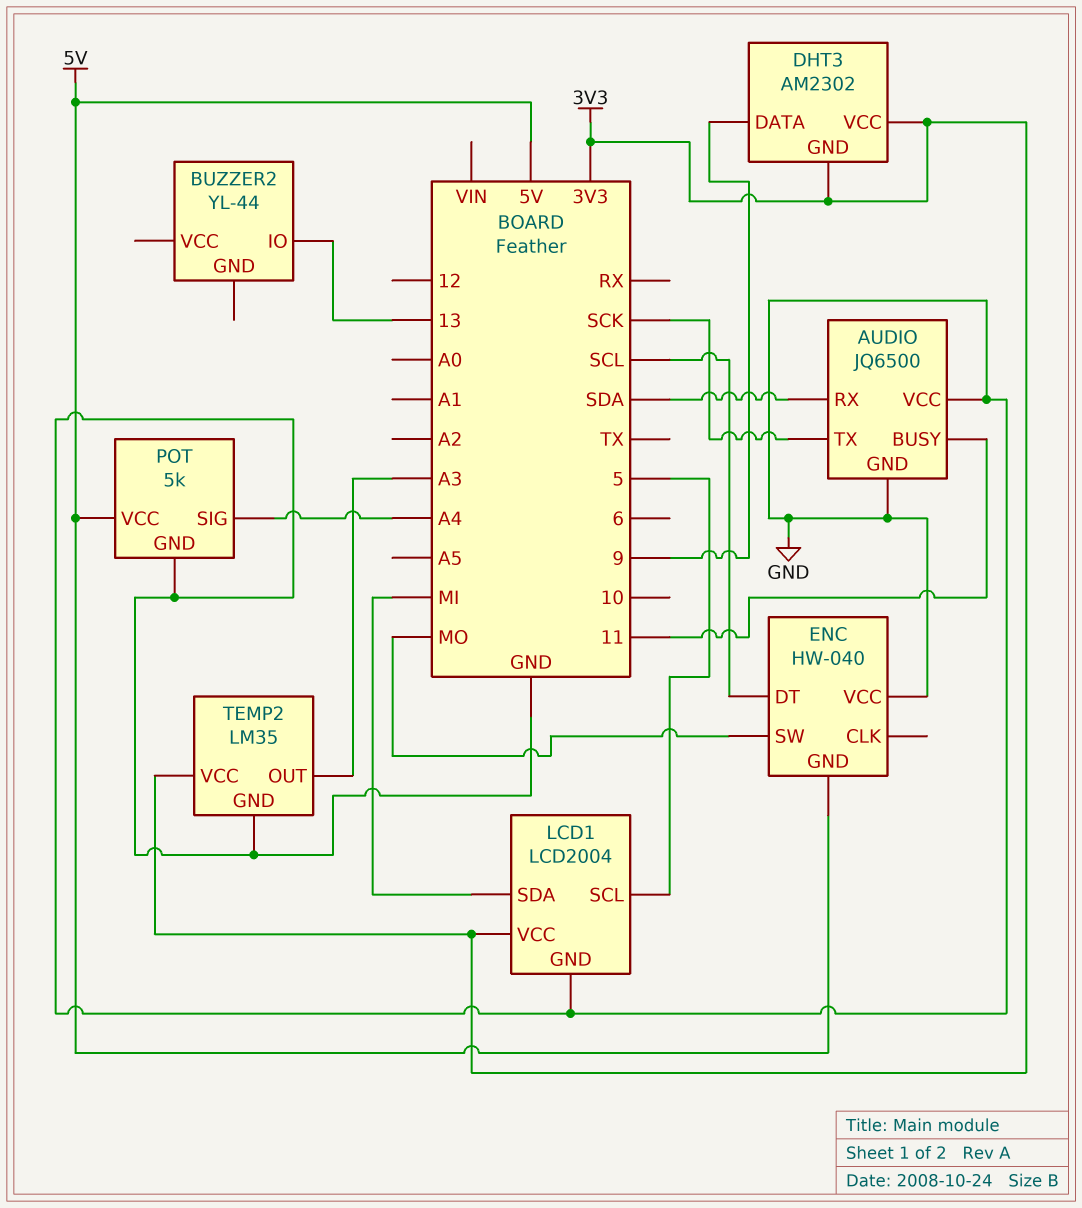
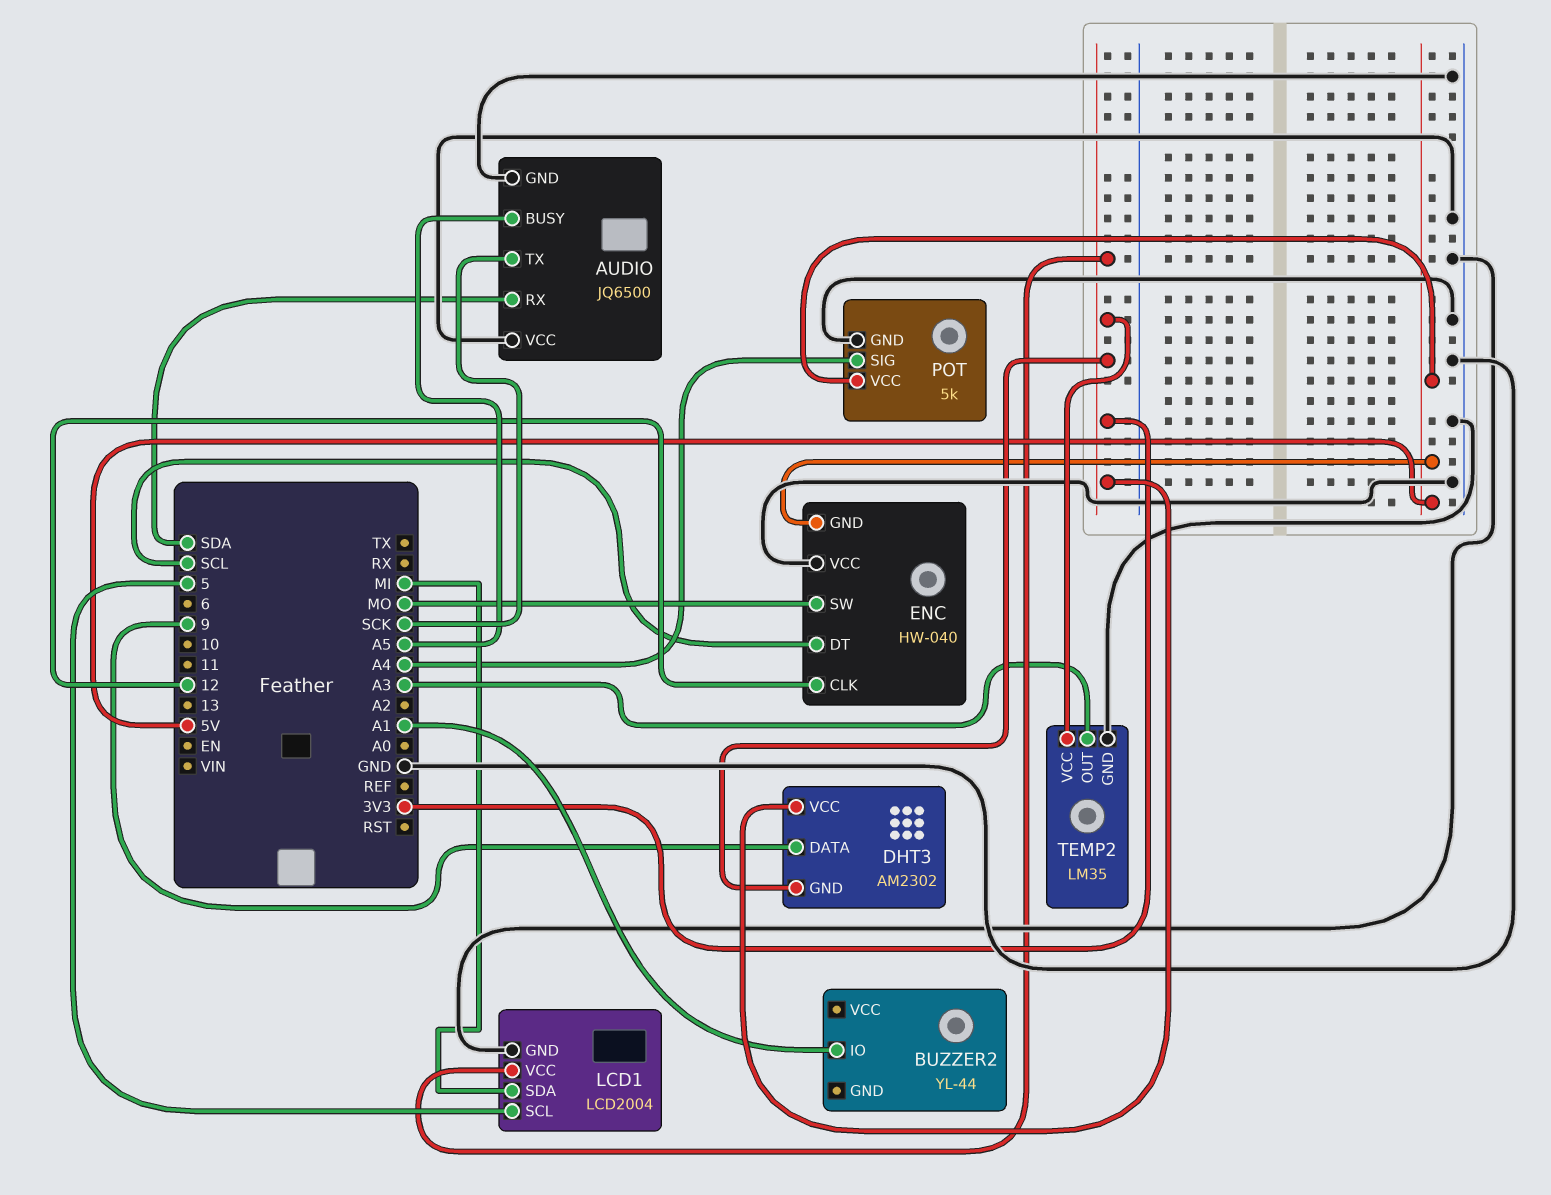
AUDIO pin BUSY: 11 -> A5
BUZZER2 pin IO: 13 -> A1
ENC pin CLK: none -> 12

